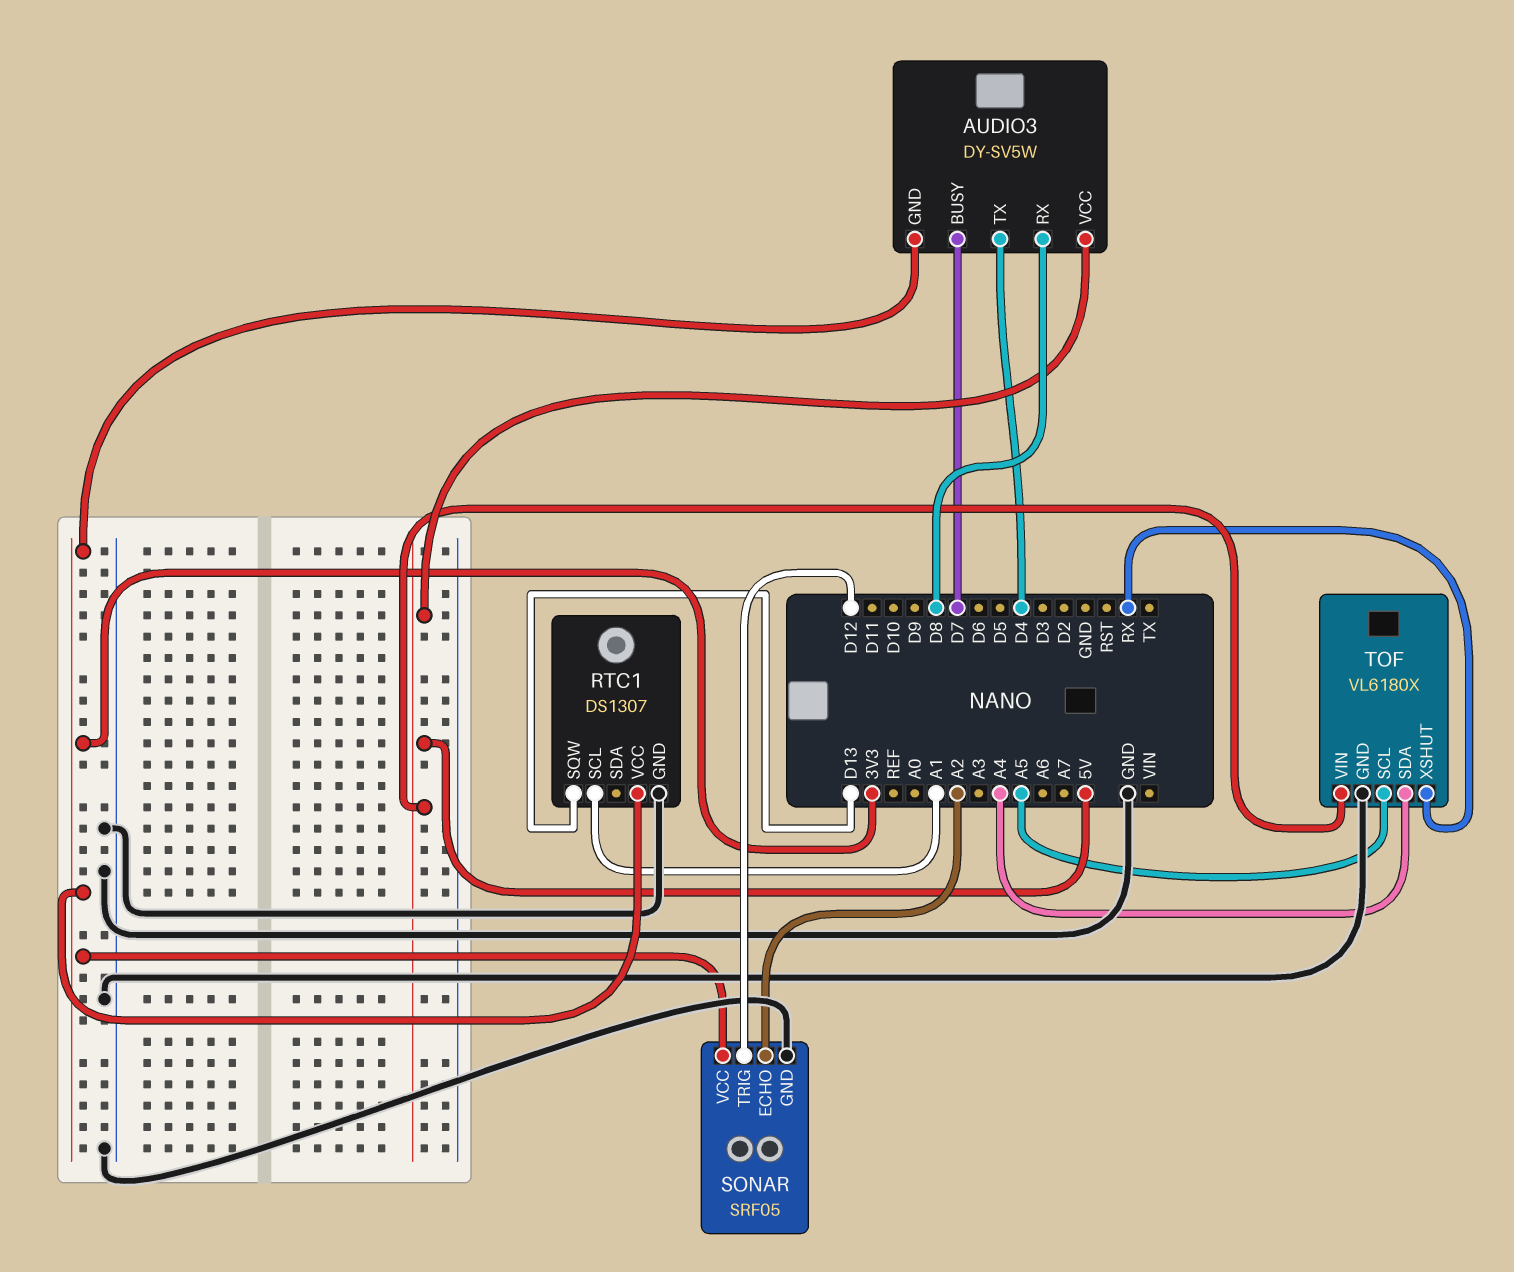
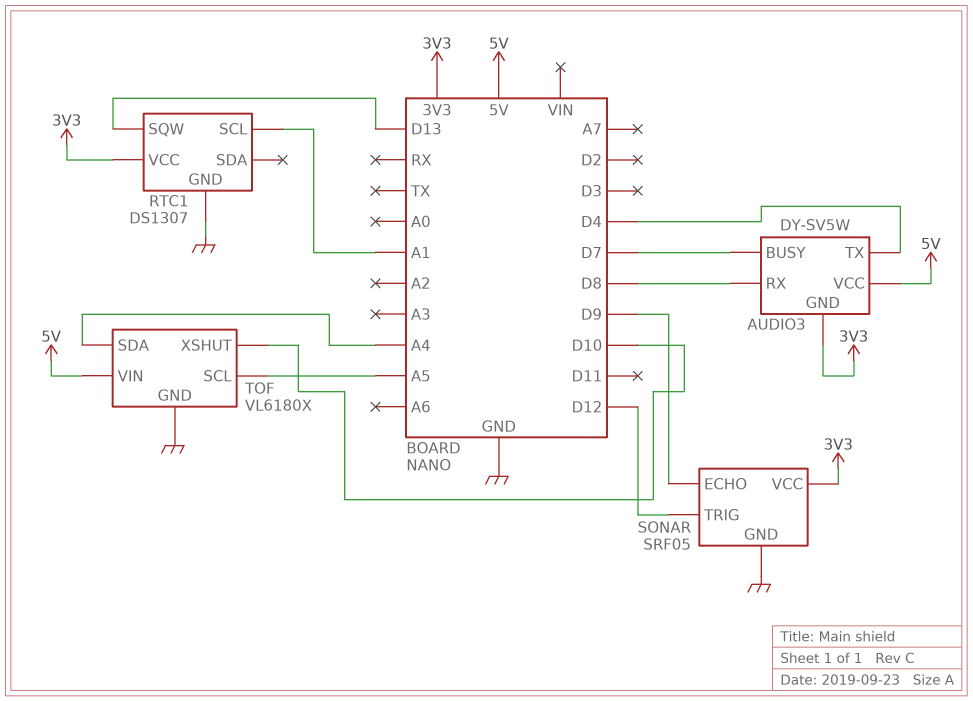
SONAR pin ECHO: A2 -> D9
TOF pin XSHUT: RX -> D10

